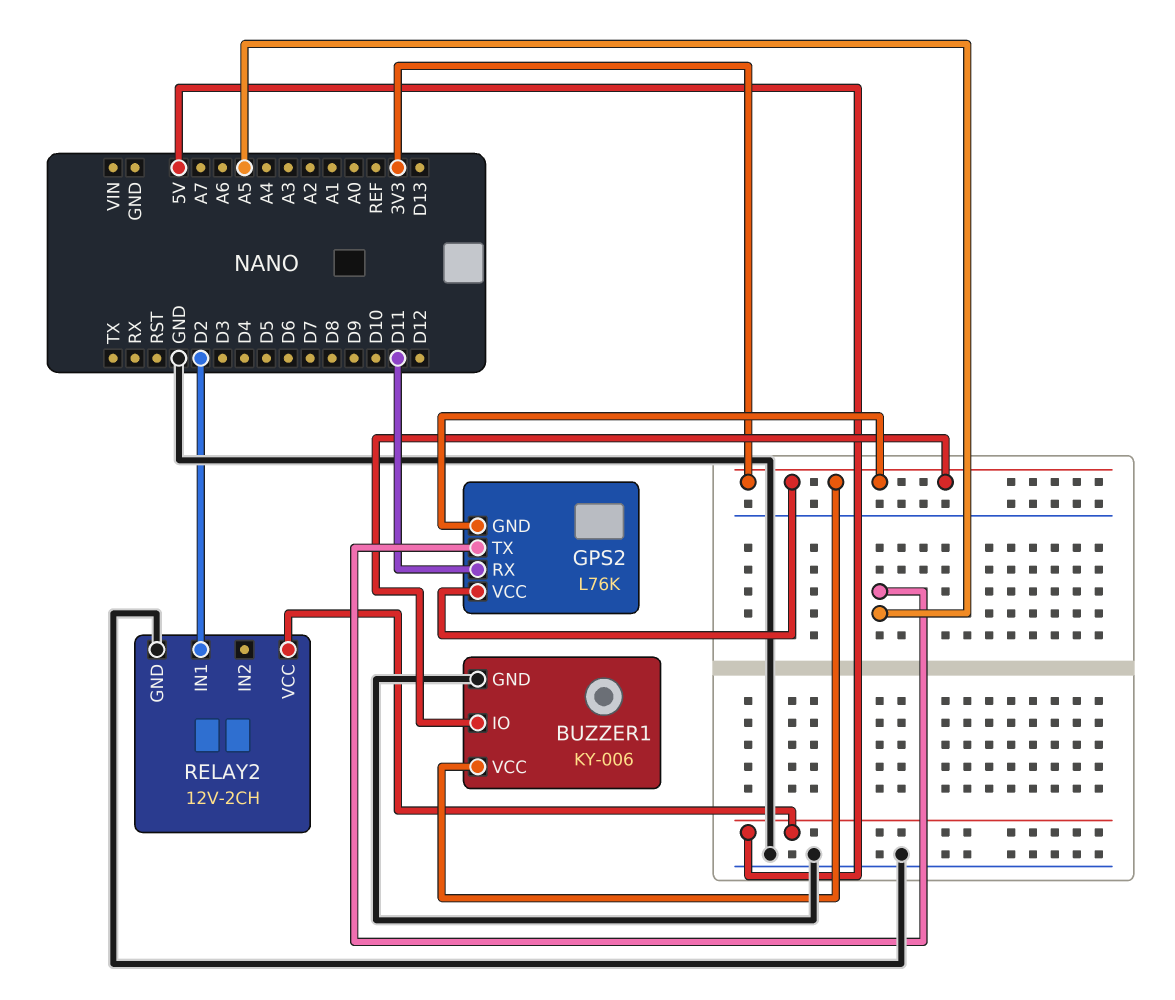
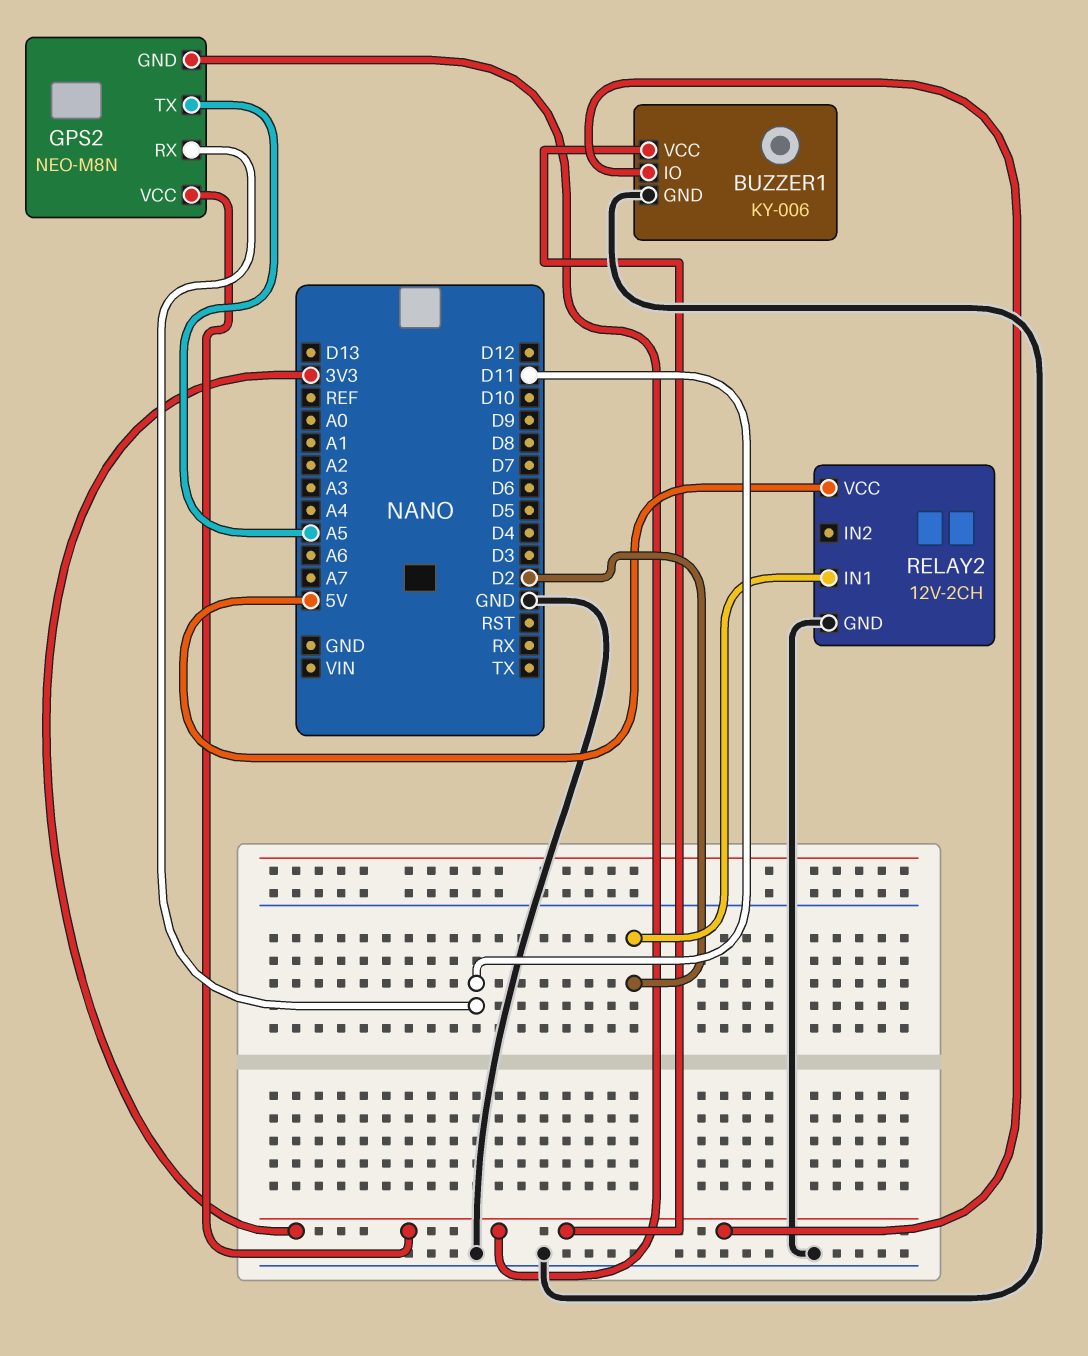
GPS2: L76K -> NEO-M8N

